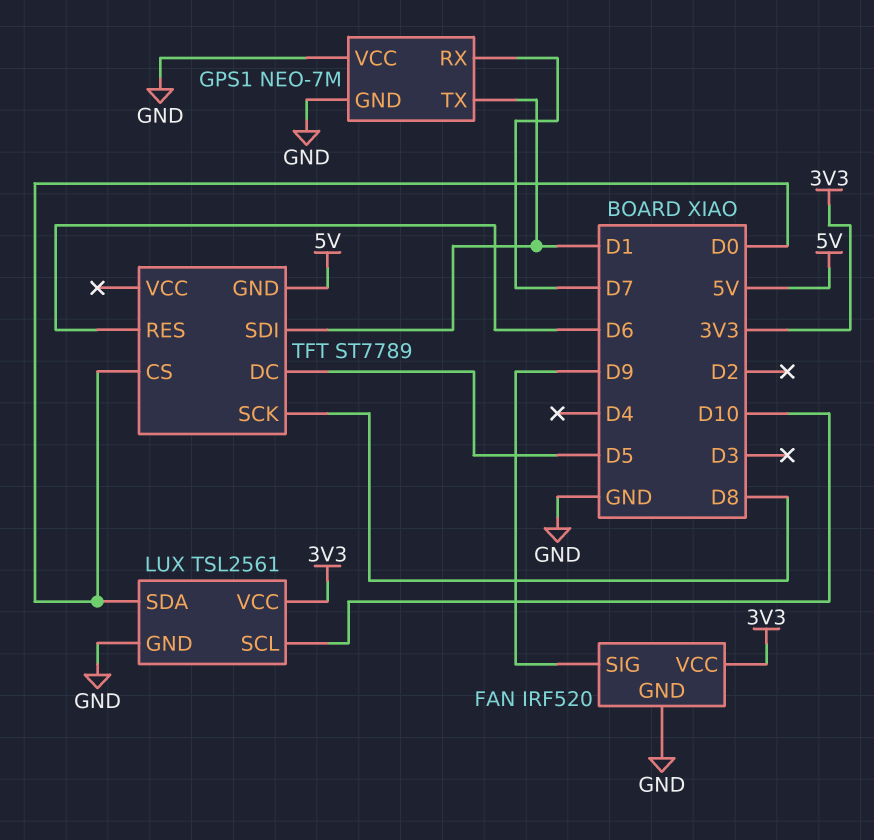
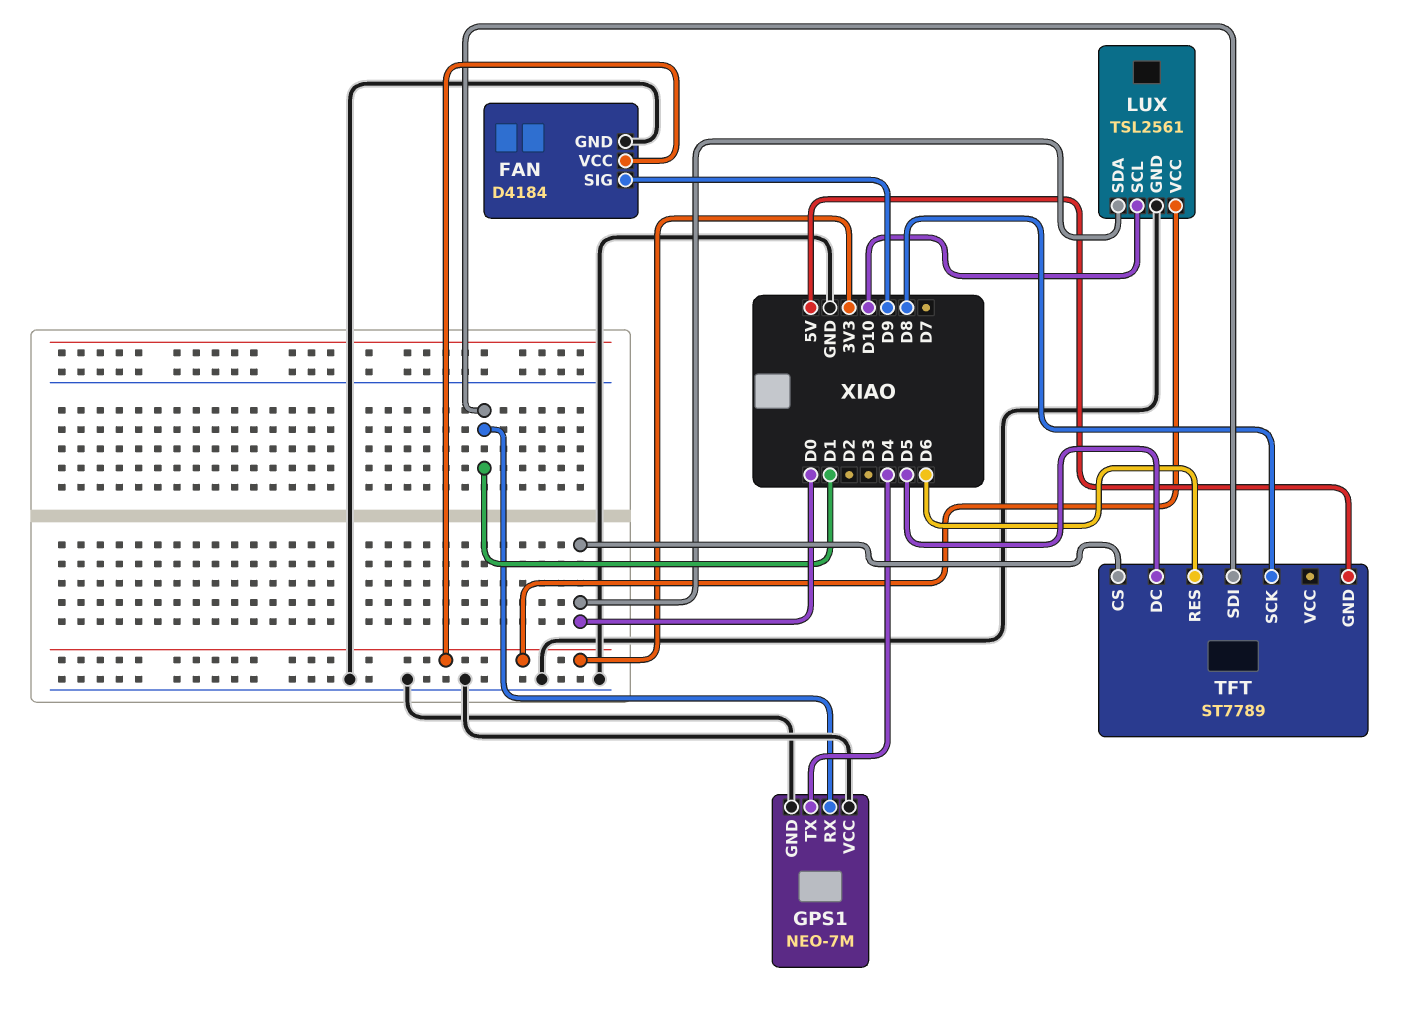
FAN: IRF520 -> D4184
GPS1 pin RX: D7 -> D1
GPS1 pin TX: D1 -> D4

